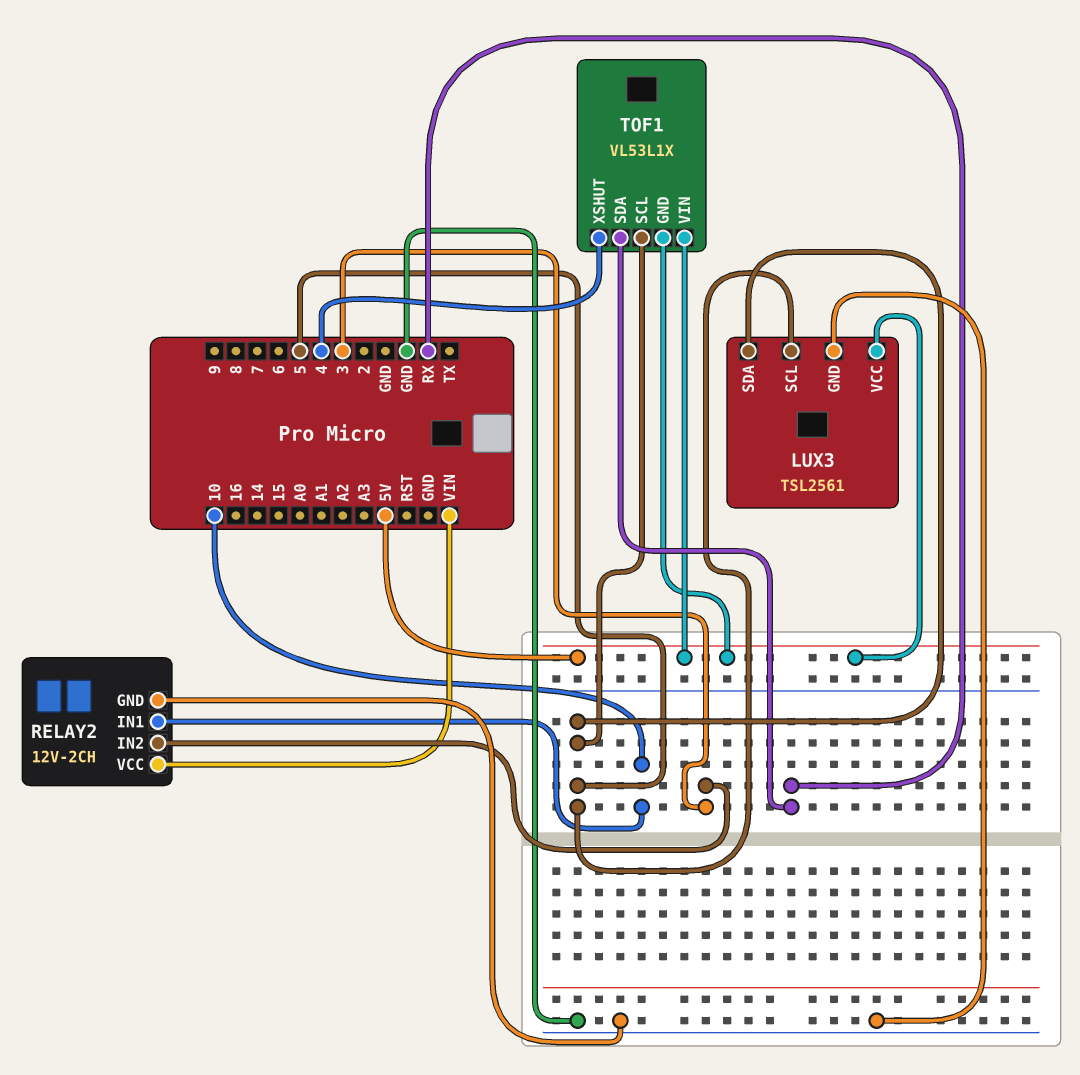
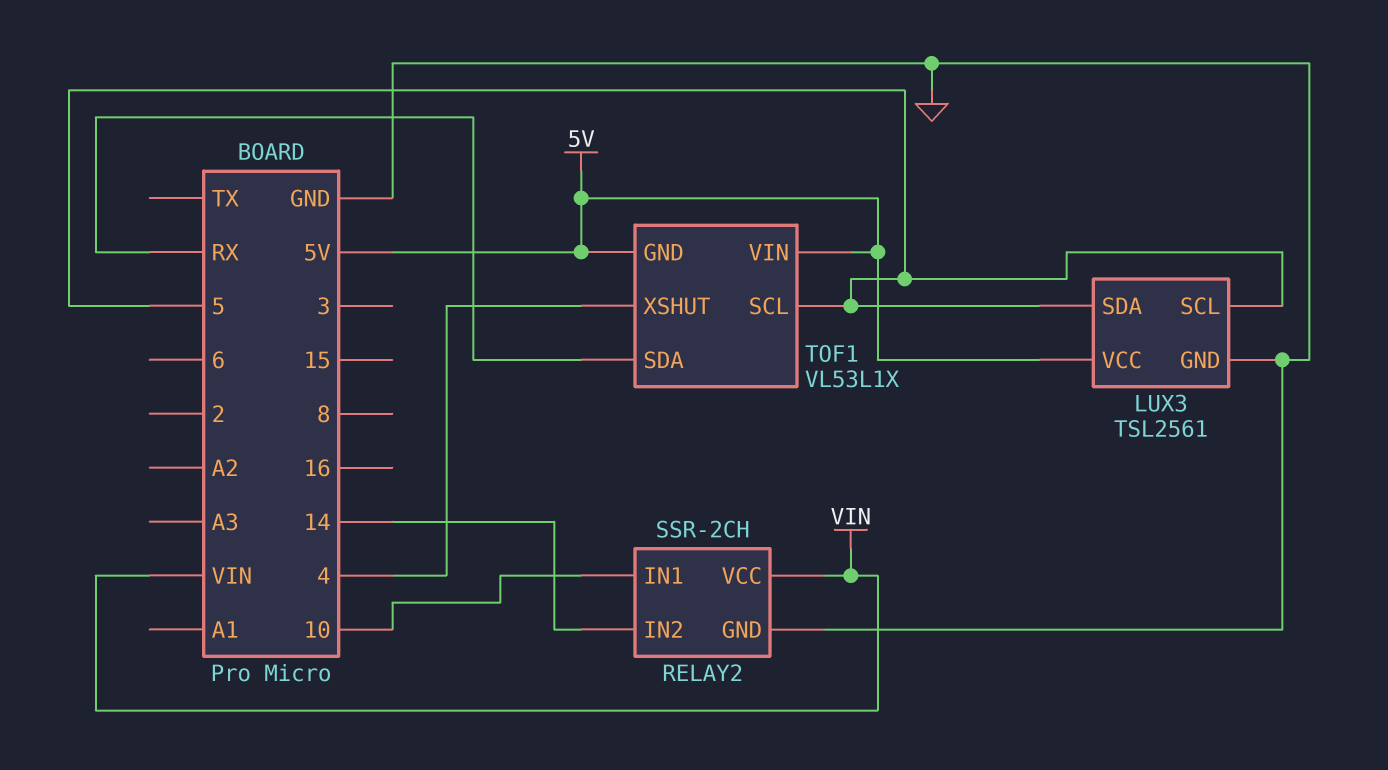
RELAY2: 12V-2CH -> SSR-2CH
RELAY2 pin IN2: 3 -> 14

